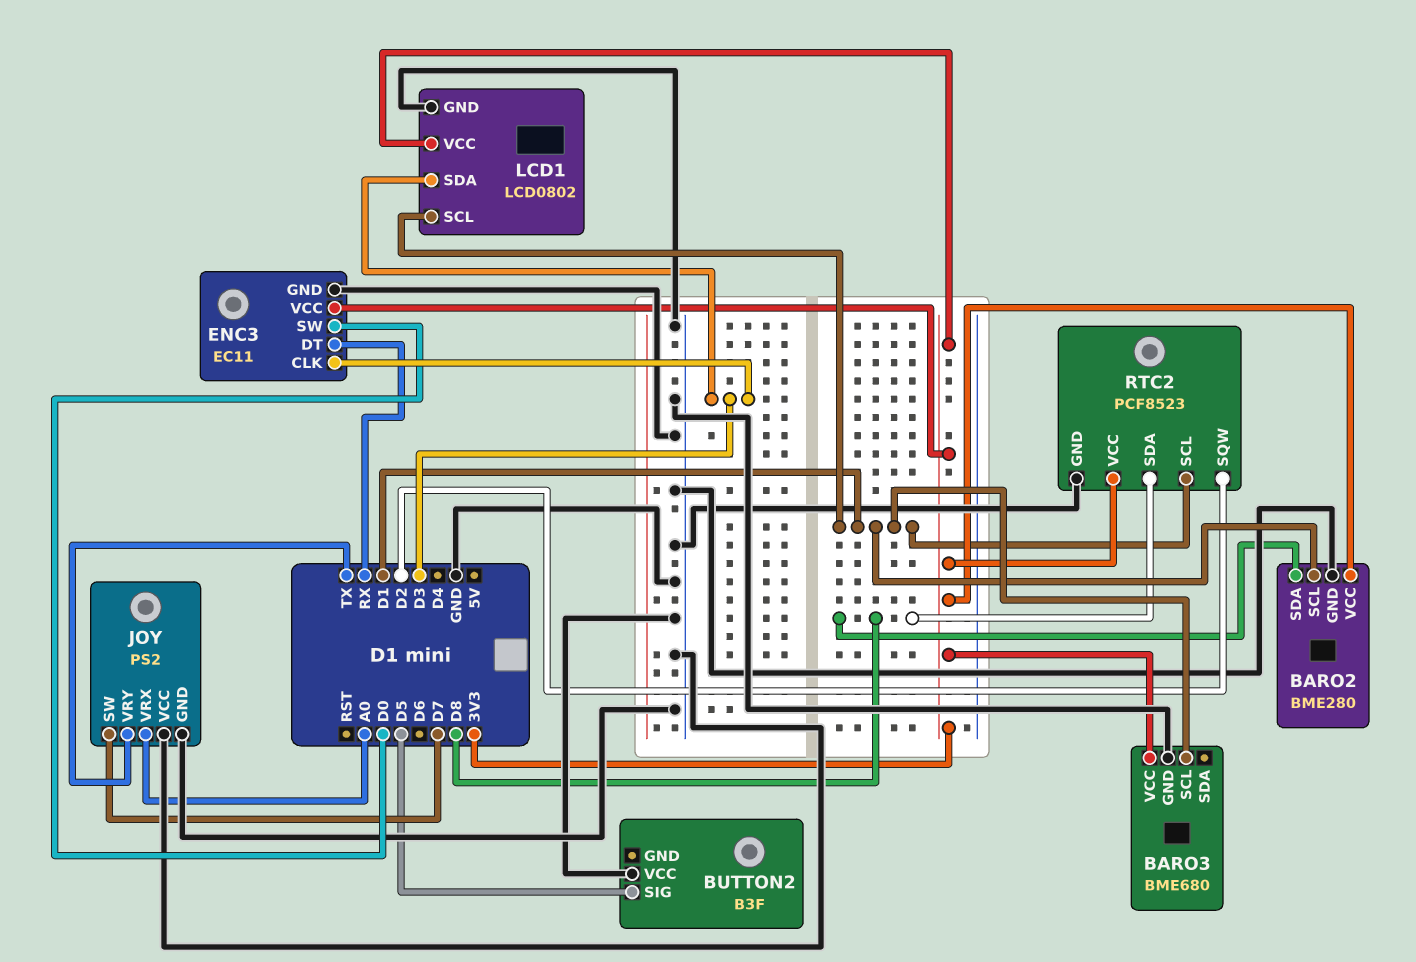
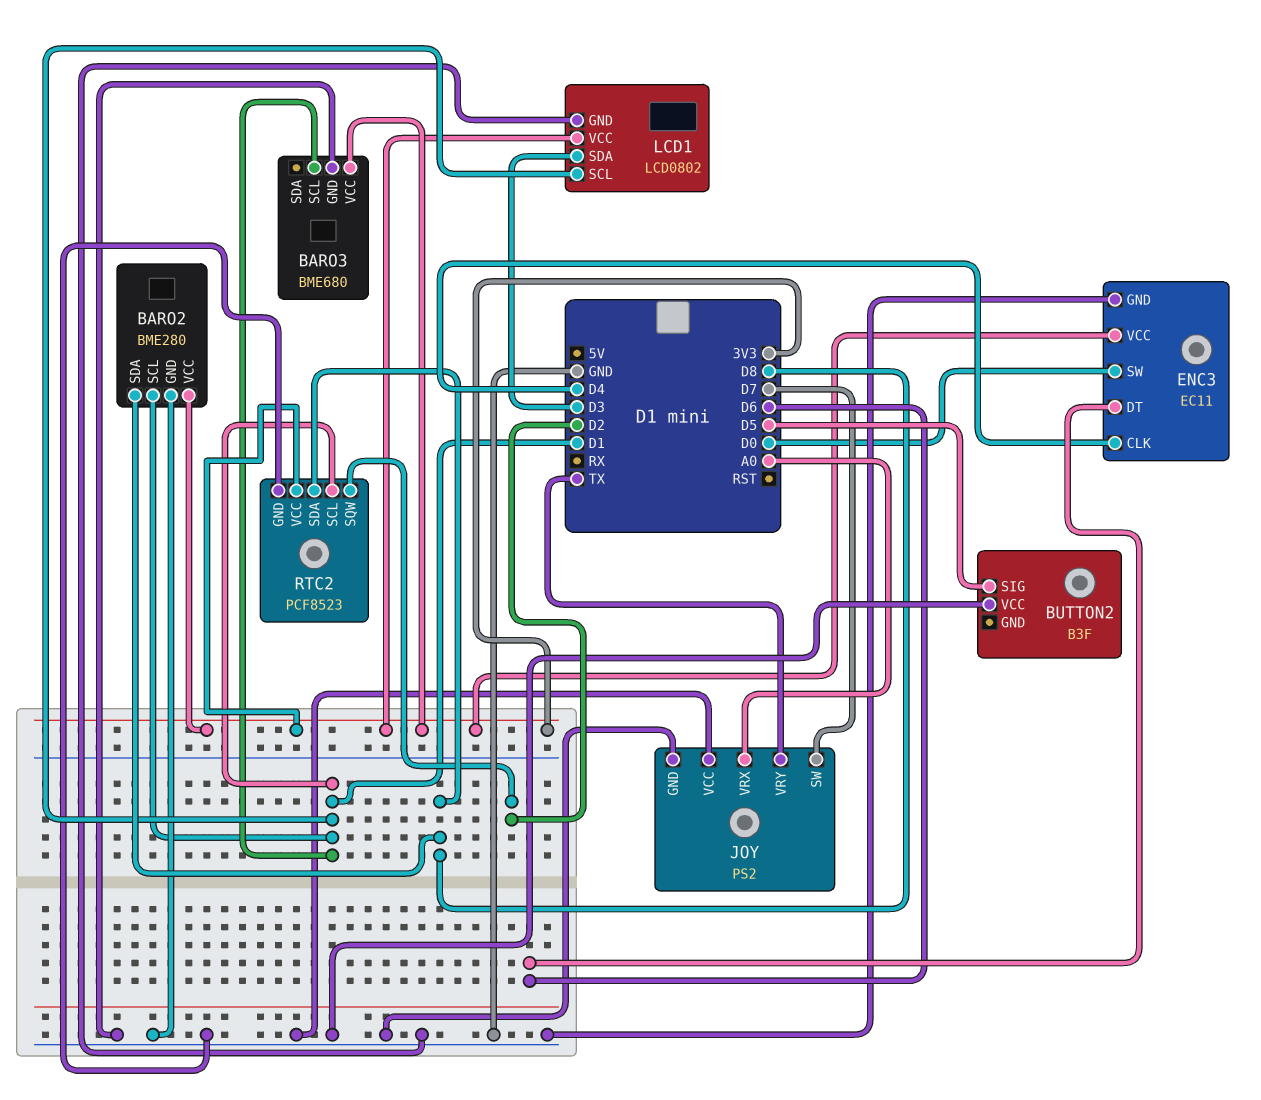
ENC3 pin CLK: D3 -> D4
ENC3 pin DT: RX -> D6

